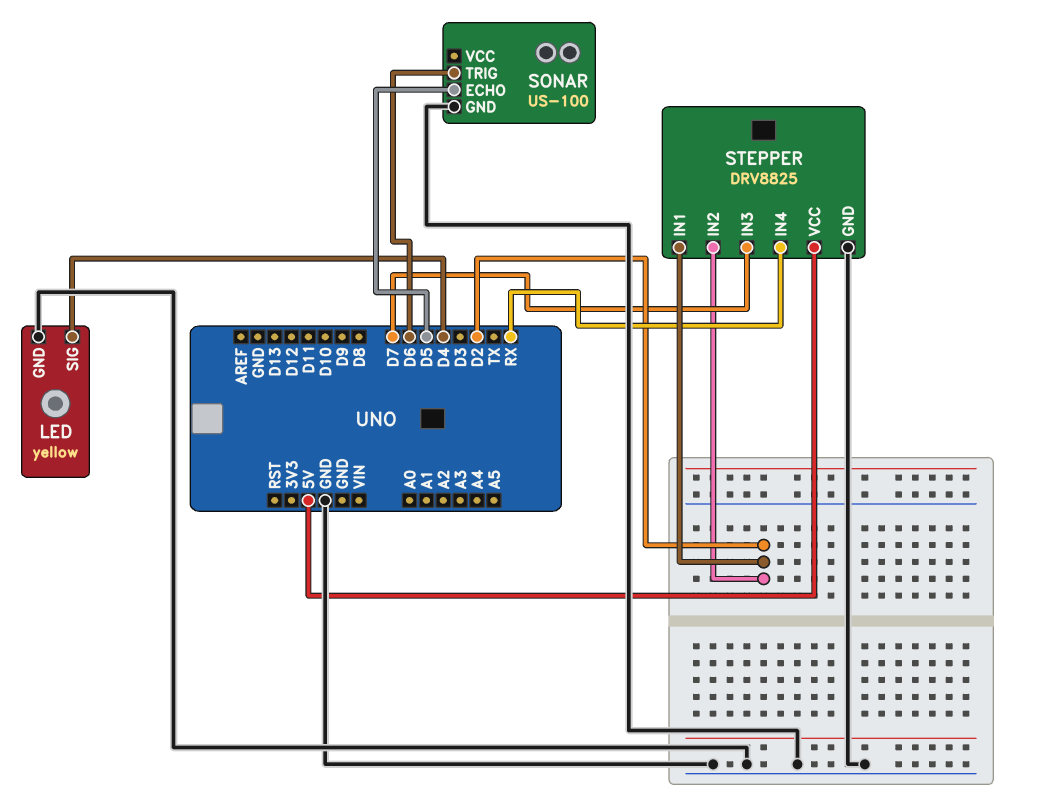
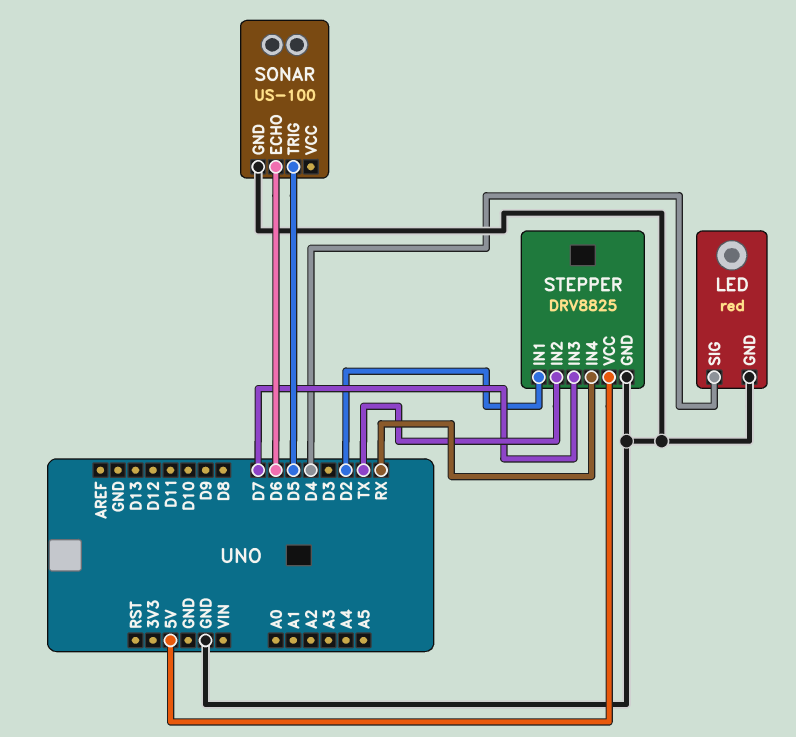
LED: yellow -> red
SONAR pin ECHO: D5 -> D6
SONAR pin TRIG: D6 -> D5
STEPPER pin IN2: D2 -> TX

